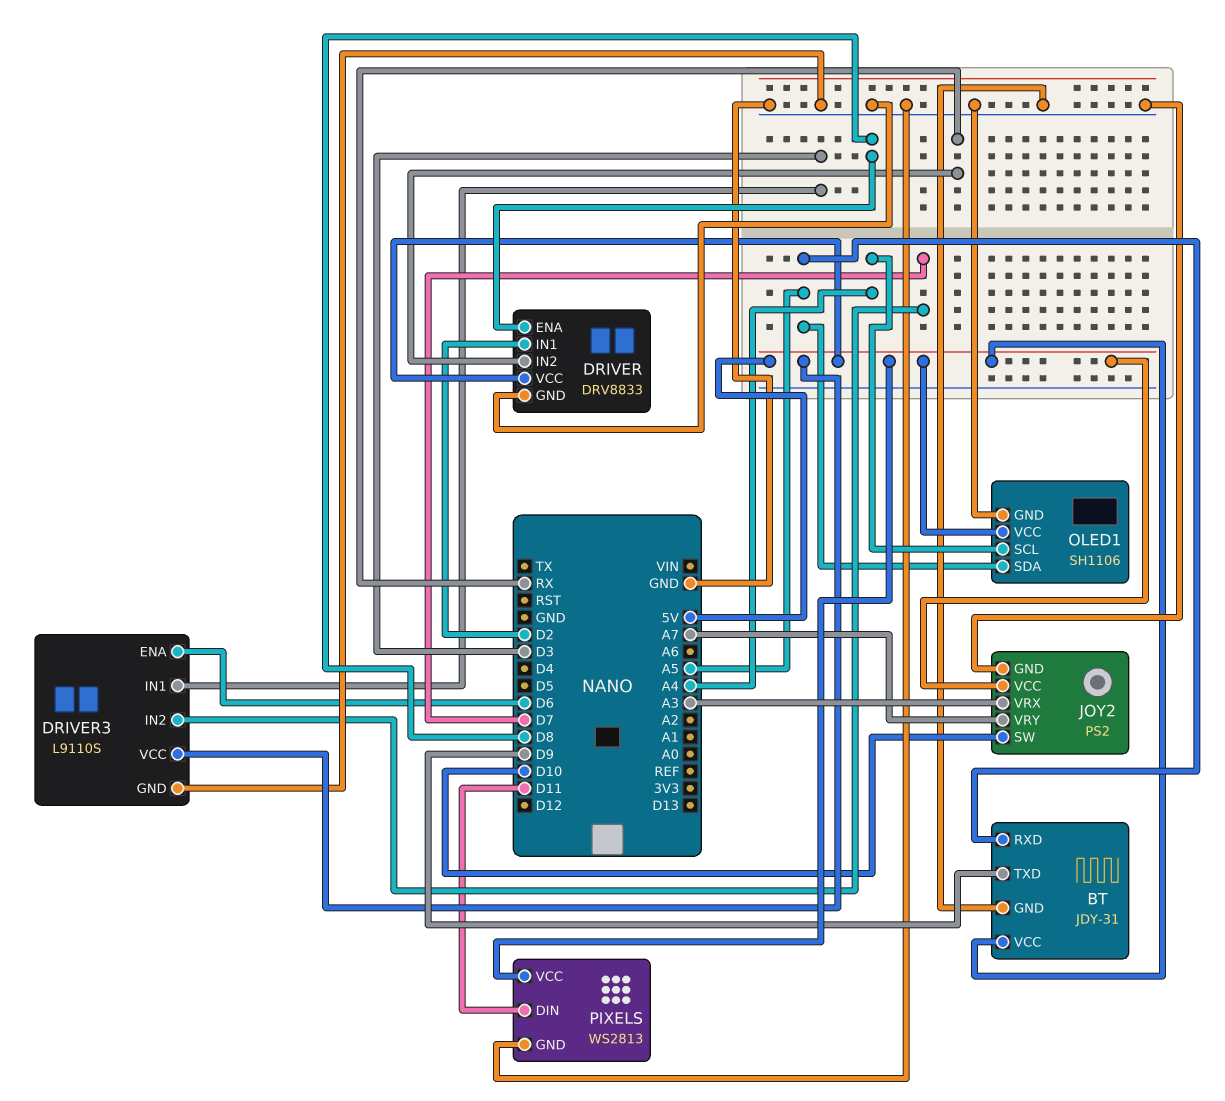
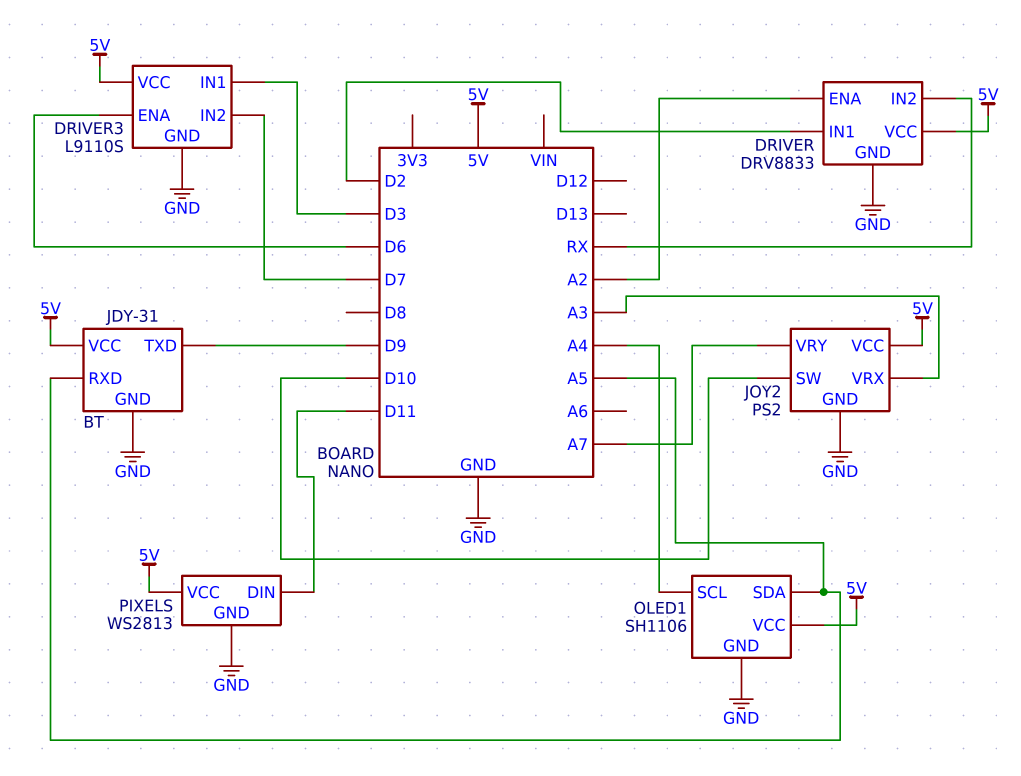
DRIVER pin ENA: D8 -> A2

